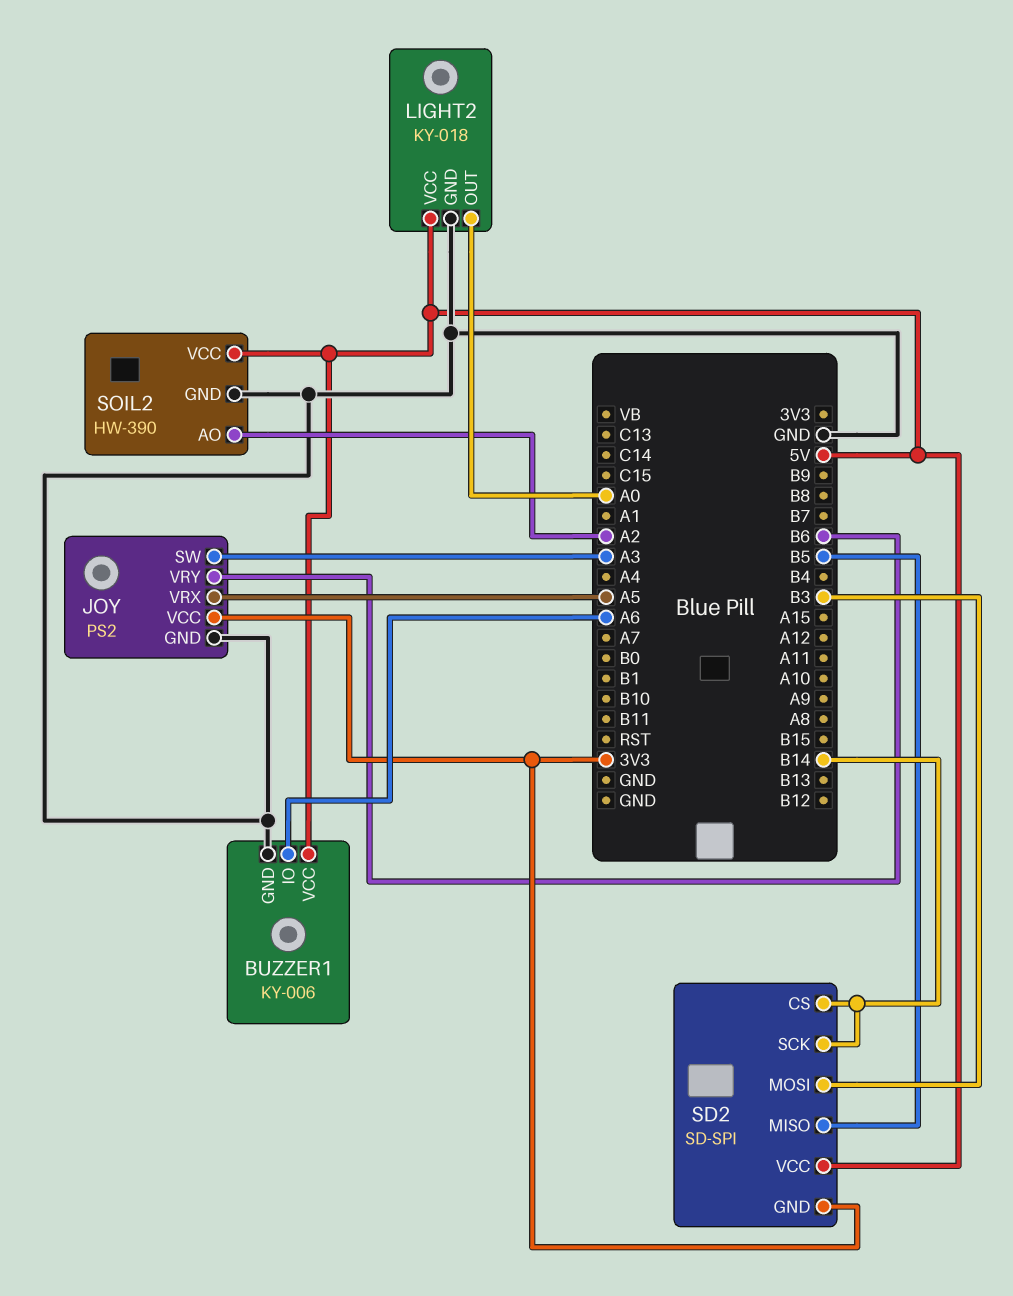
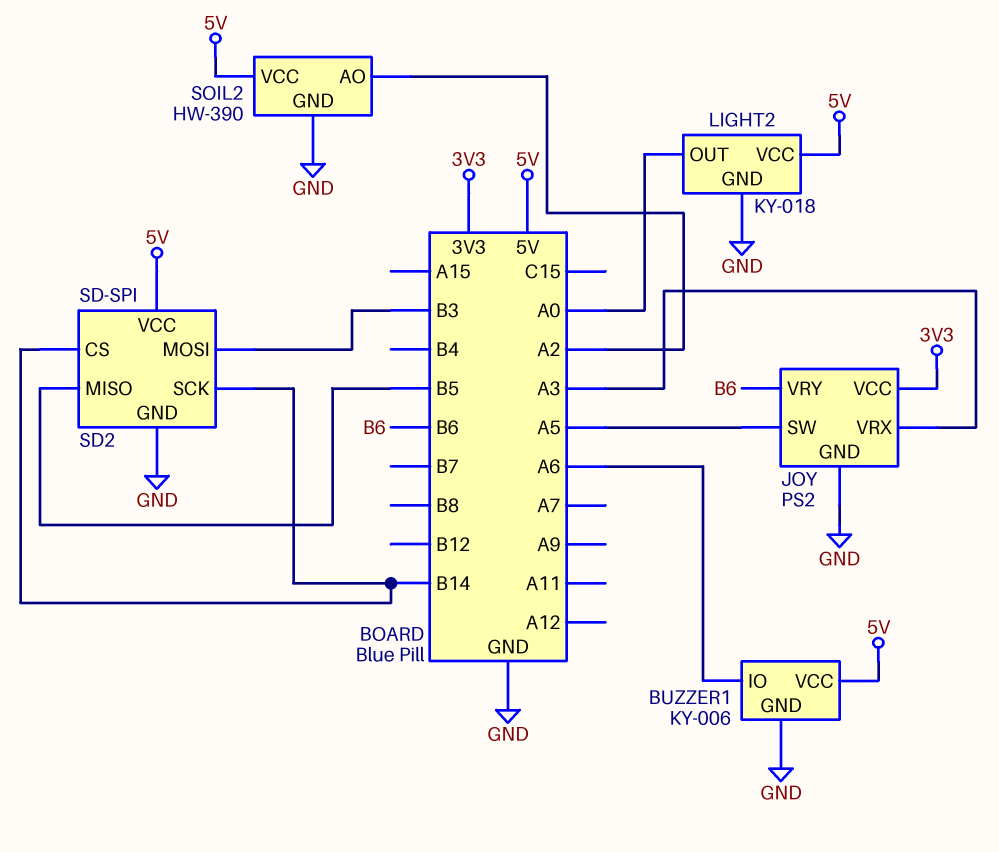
JOY pin SW: A3 -> A5
JOY pin VRX: A5 -> A3
SD2 pin GND: 3V3 -> GND

